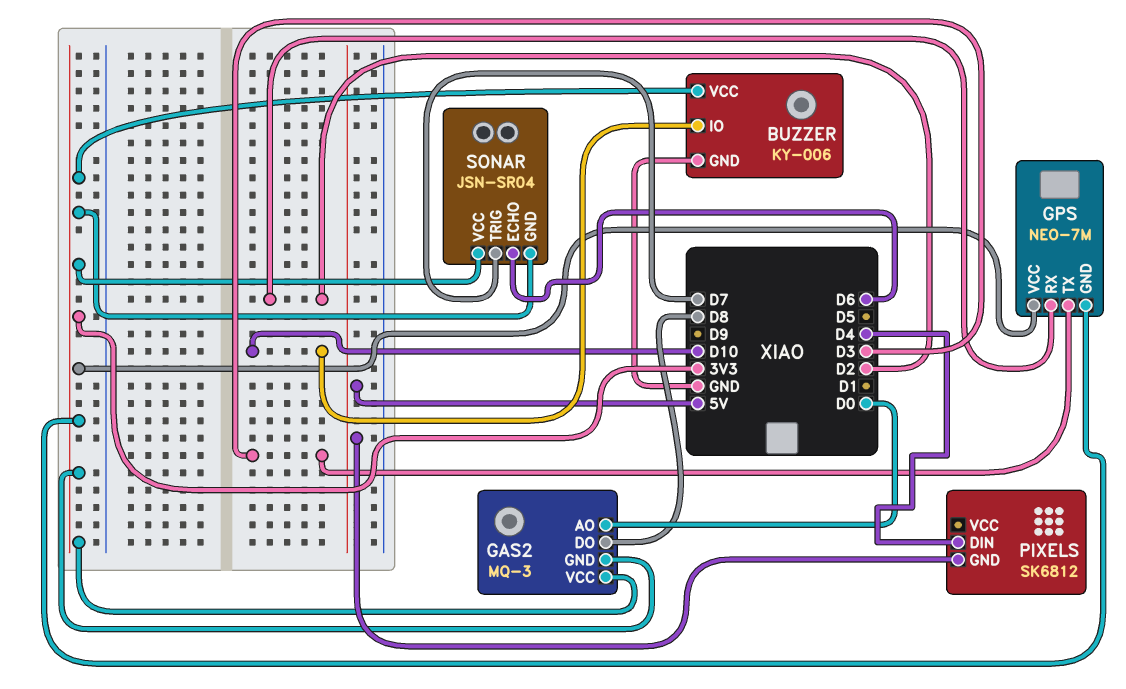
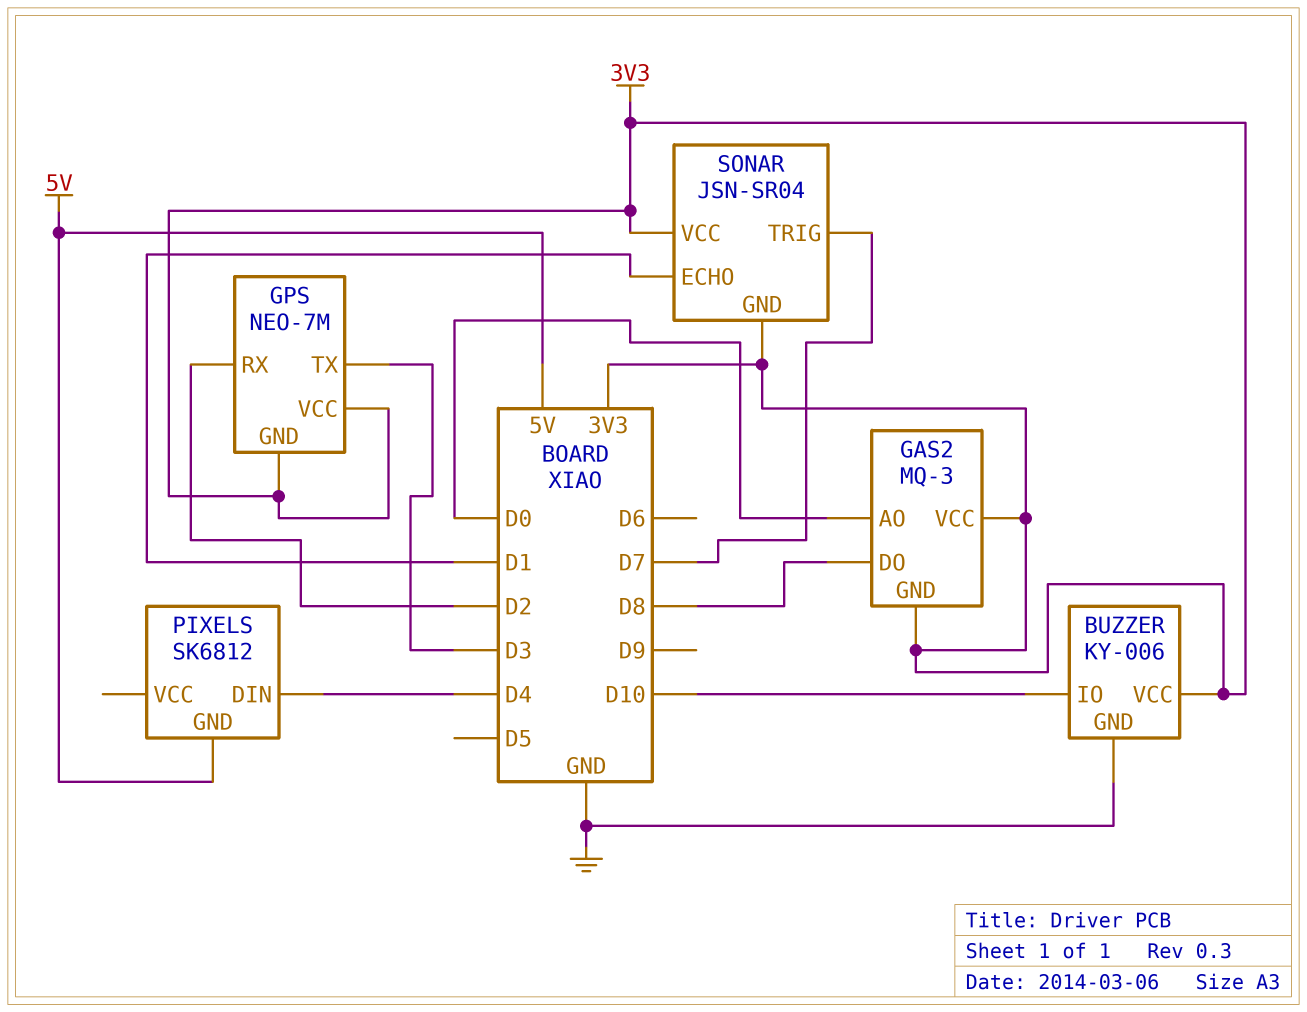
SONAR pin ECHO: D6 -> D1

